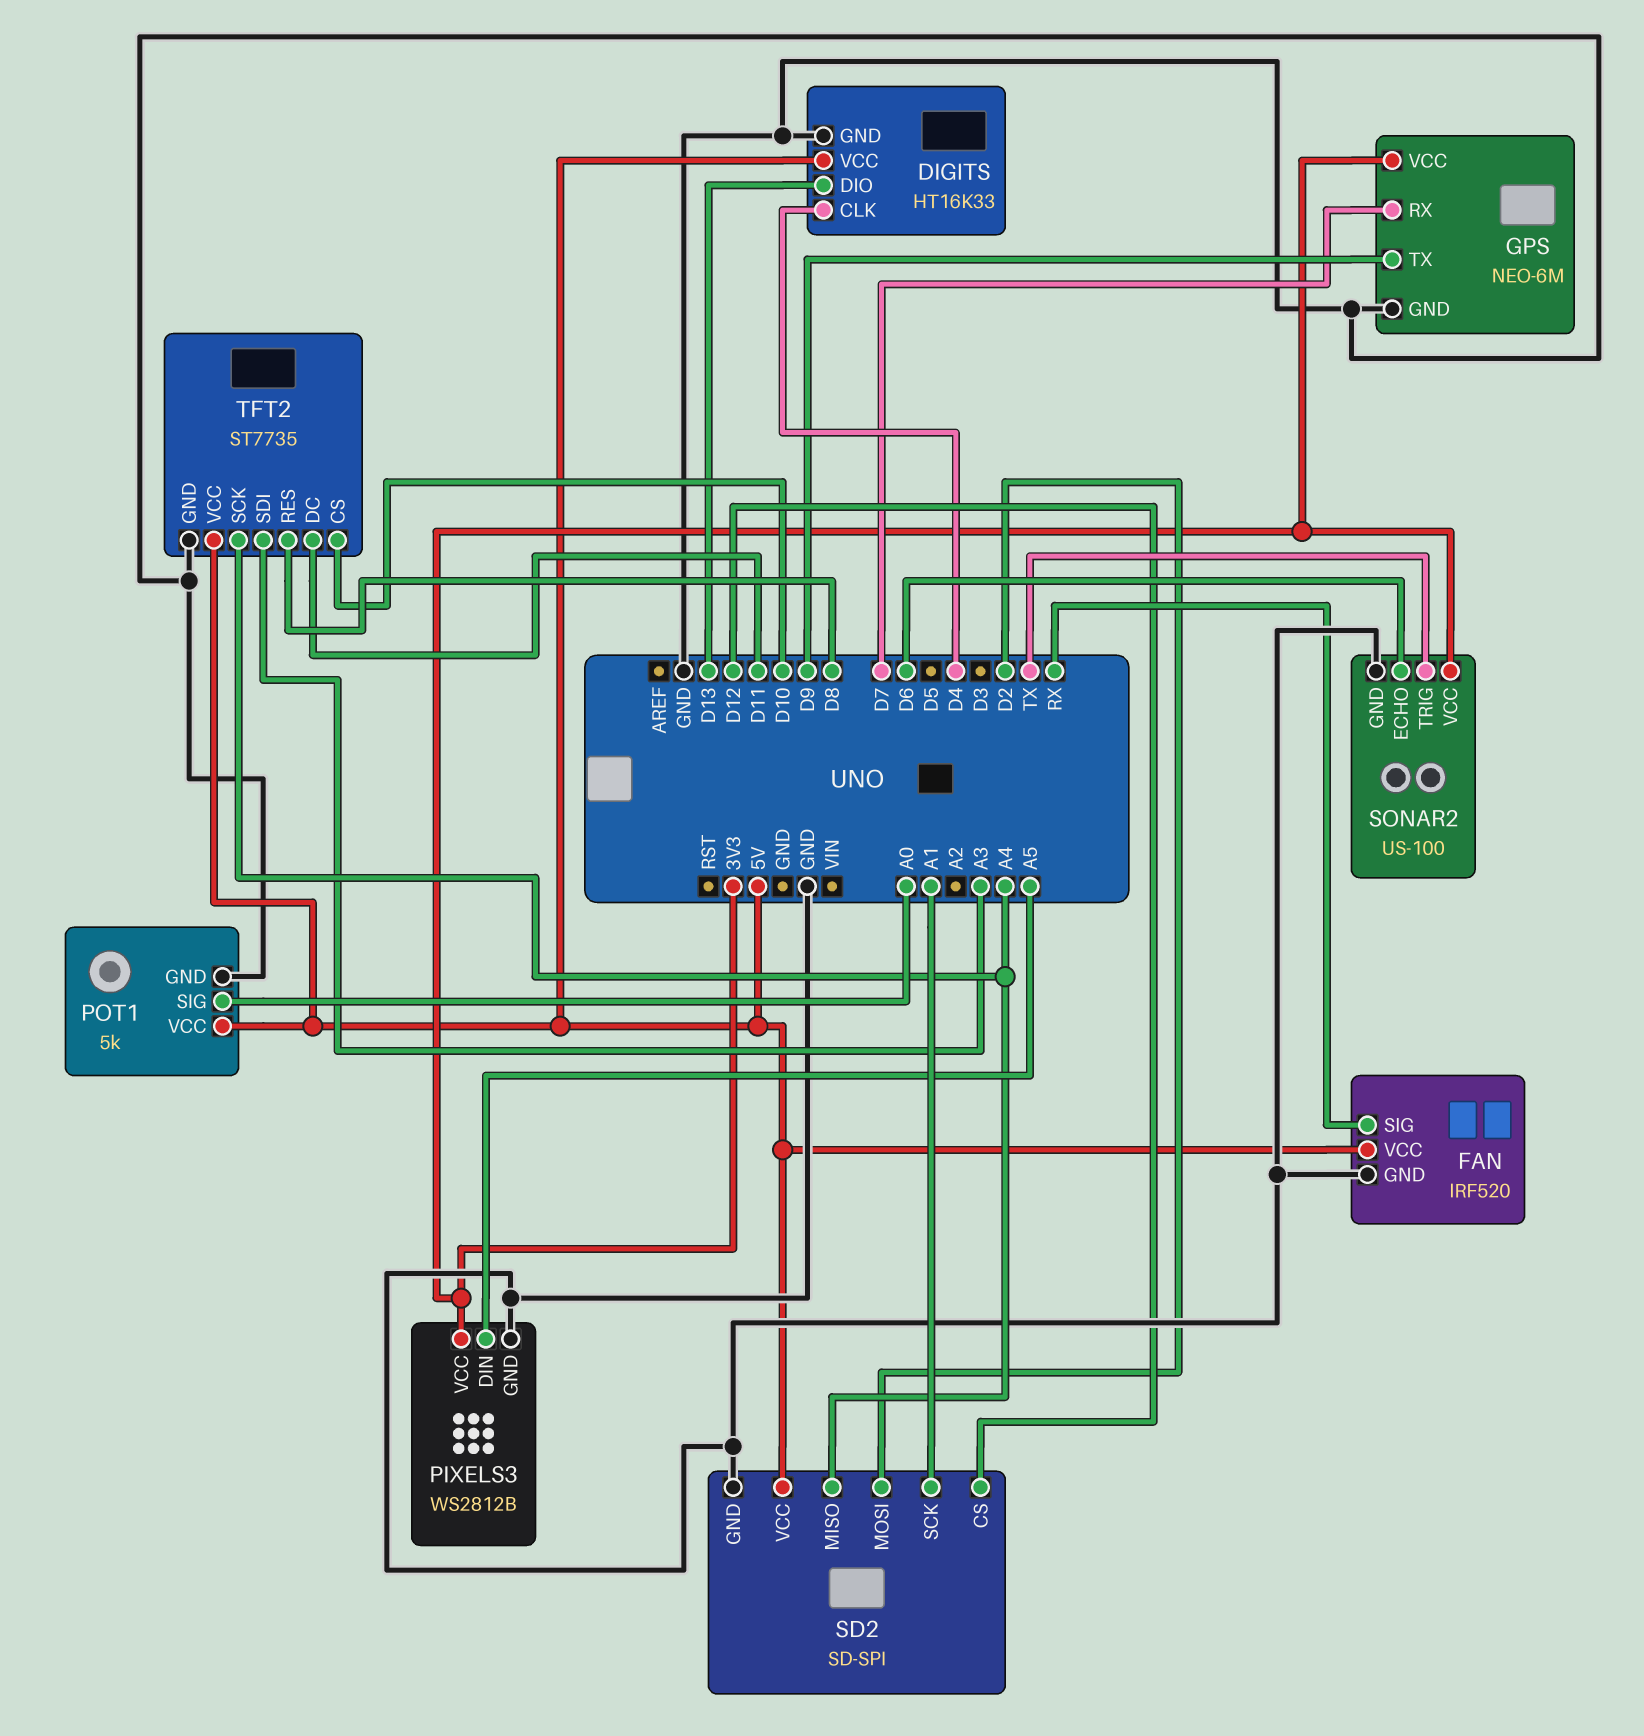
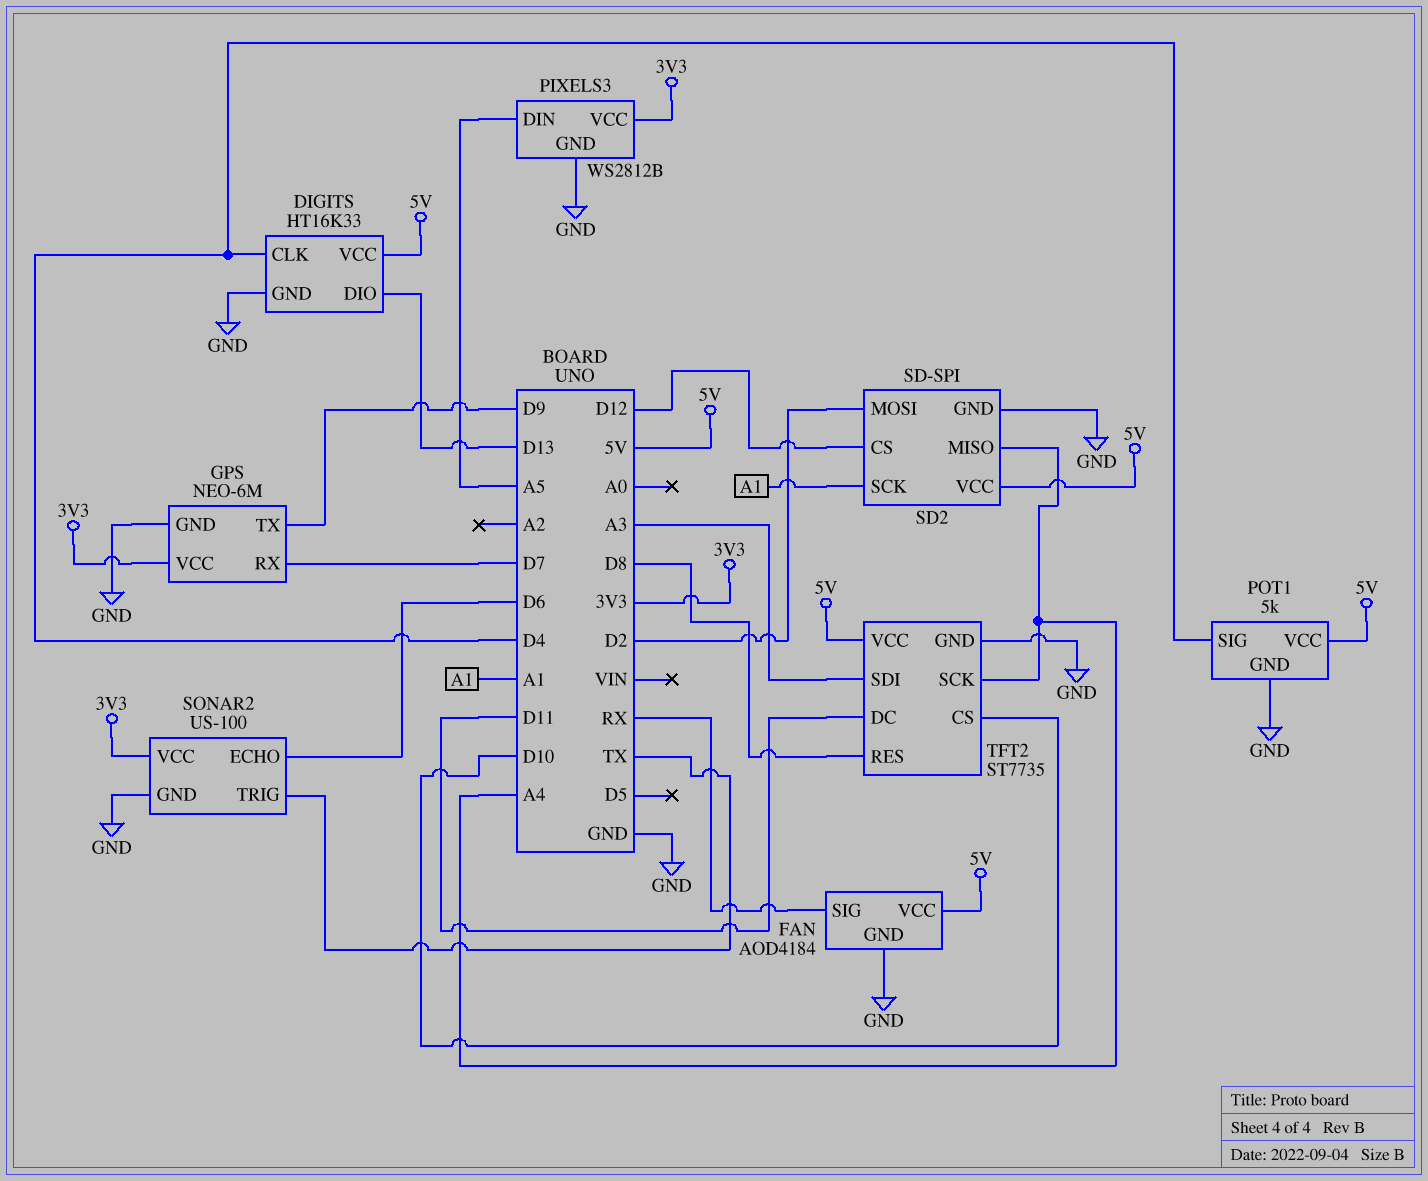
FAN: IRF520 -> AOD4184
POT1 pin SIG: A0 -> D4

